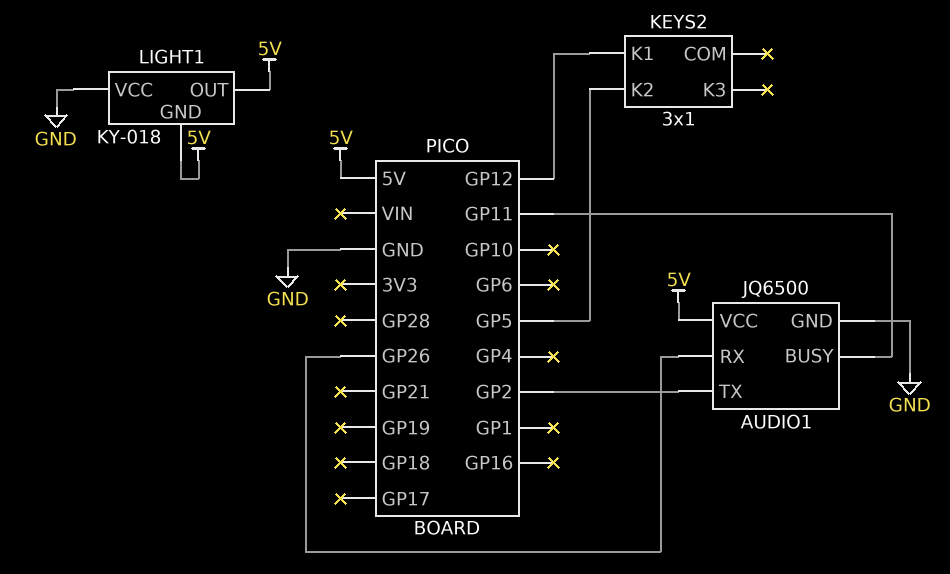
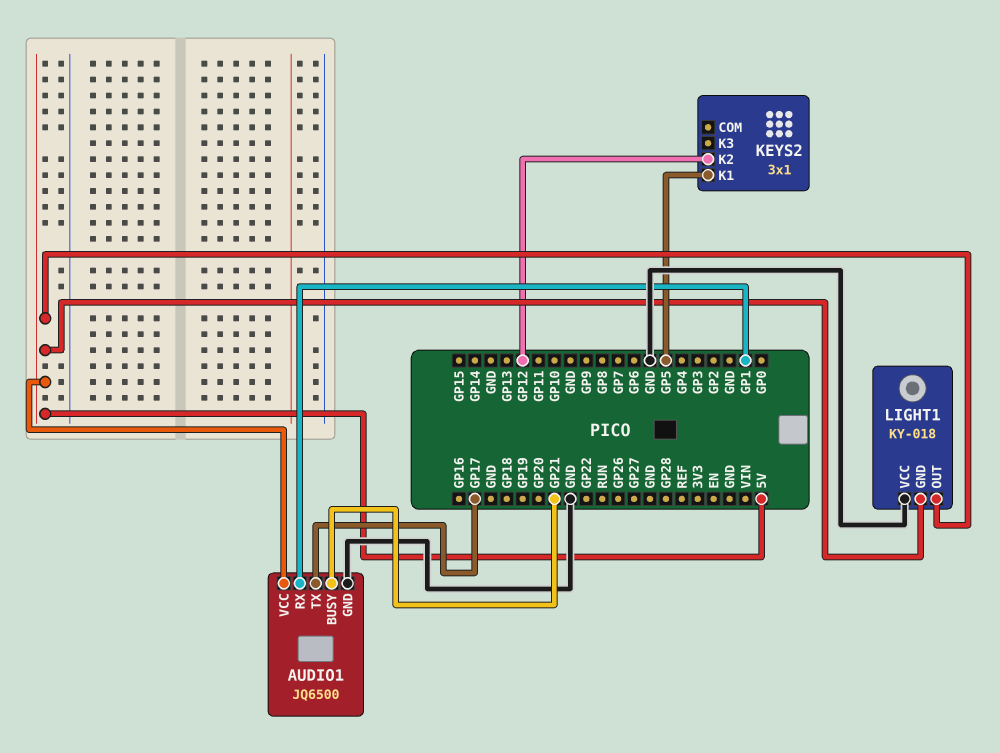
AUDIO1 pin BUSY: GP11 -> GP21
AUDIO1 pin RX: GP26 -> GP1
AUDIO1 pin TX: GP2 -> GP17
KEYS2 pin K1: GP12 -> GP5
KEYS2 pin K2: GP5 -> GP12

